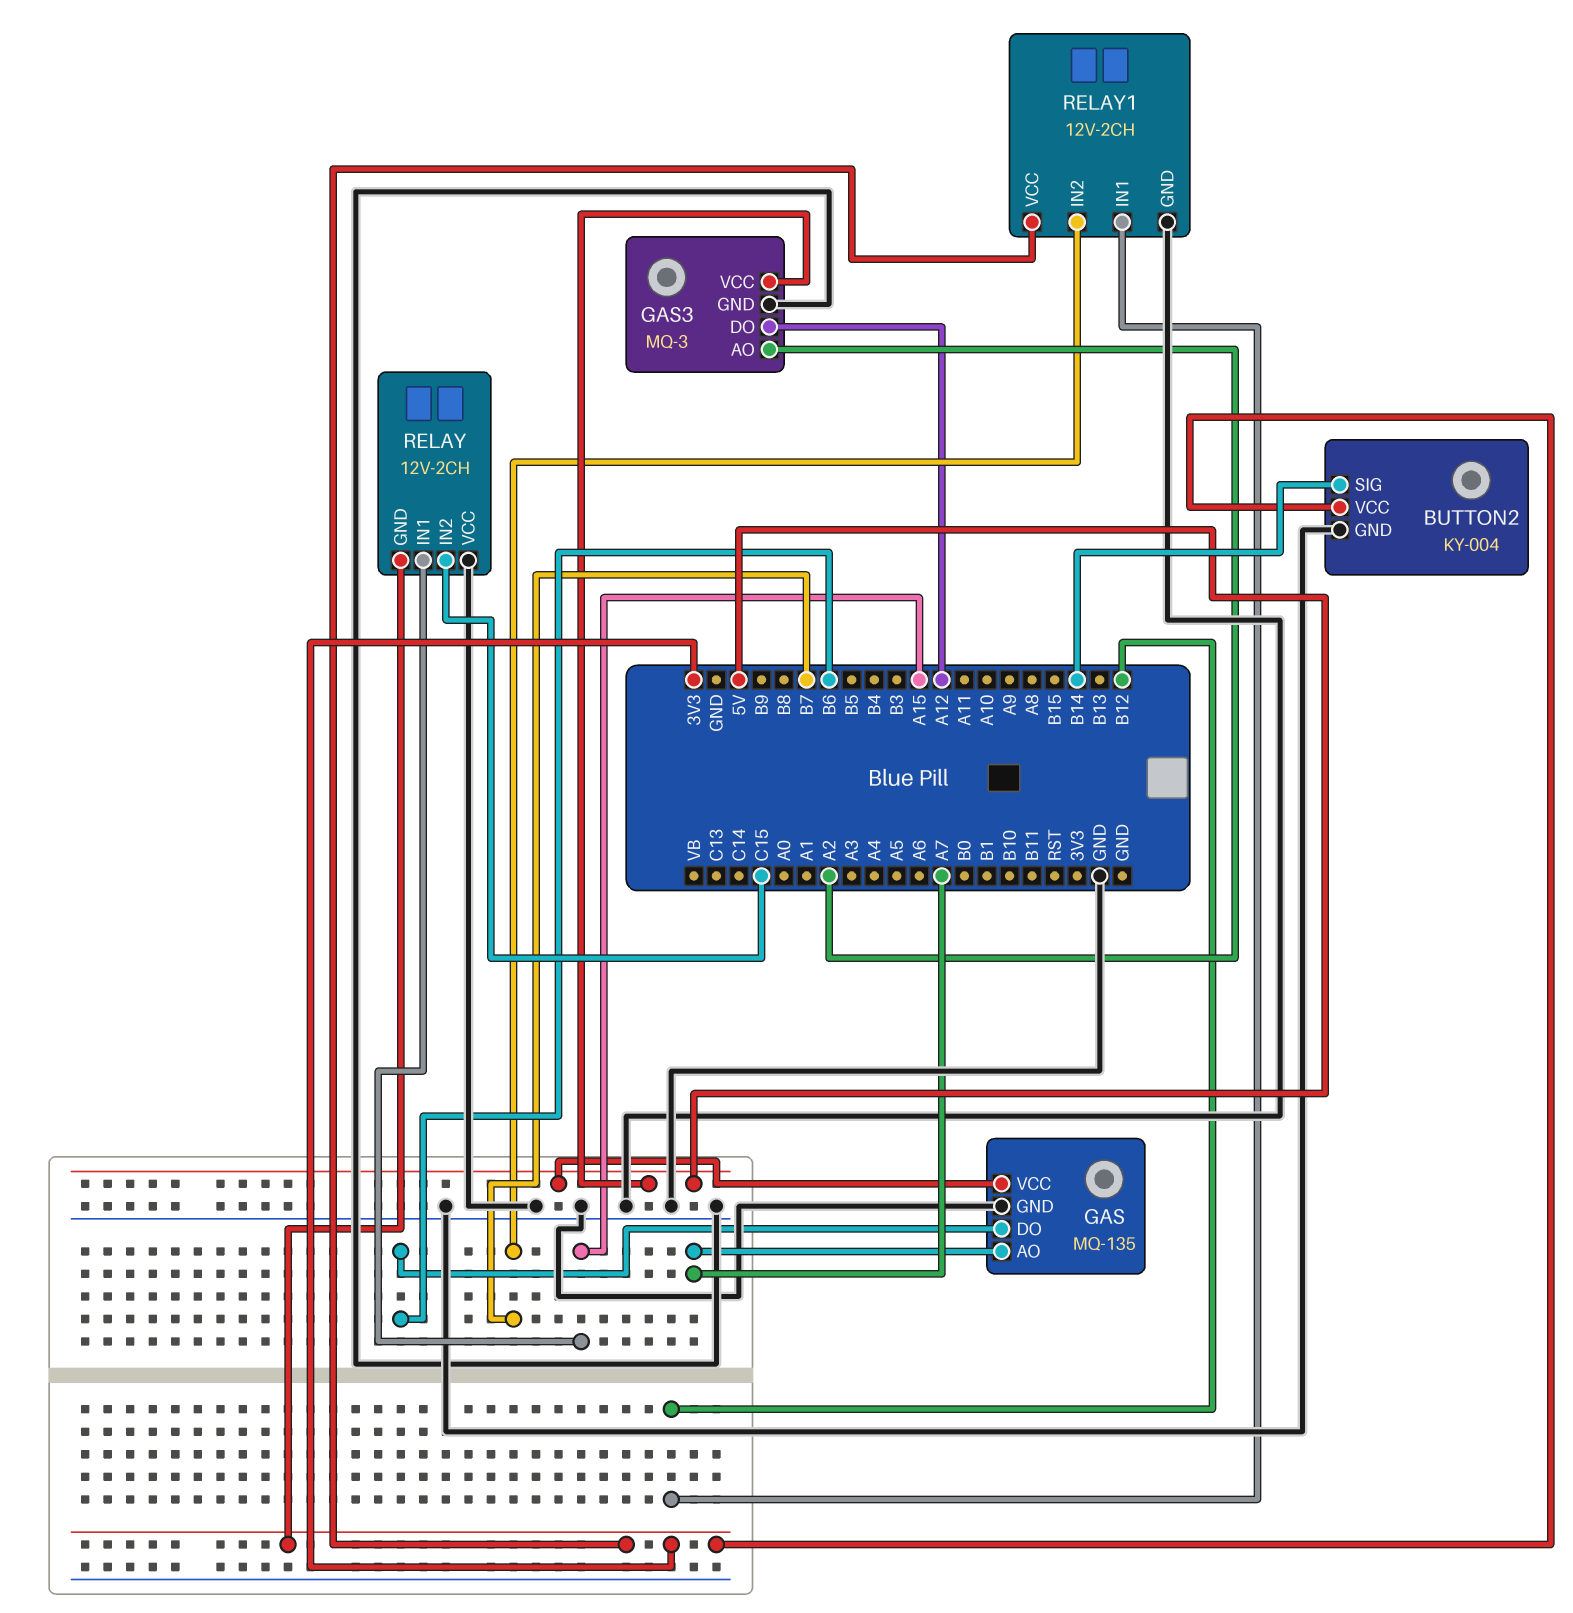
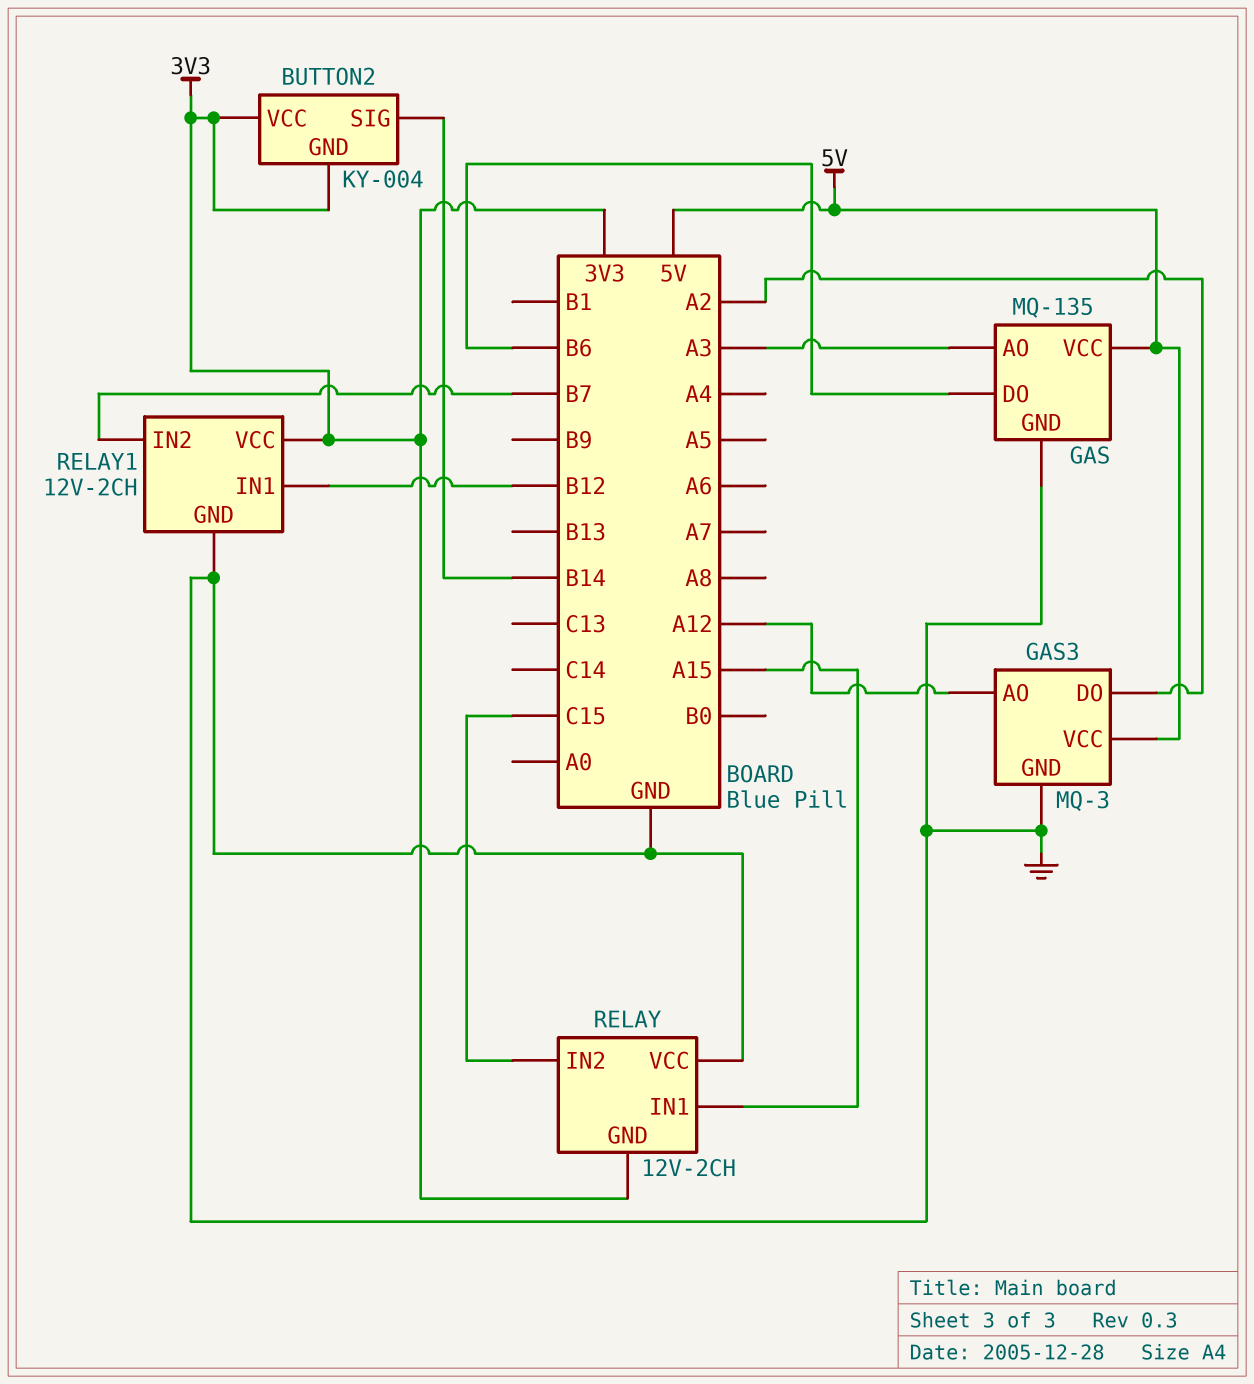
BUTTON2 pin GND: GND -> 3V3
GAS pin AO: A7 -> A3
GAS3 pin AO: A2 -> A12
GAS3 pin DO: A12 -> A2

